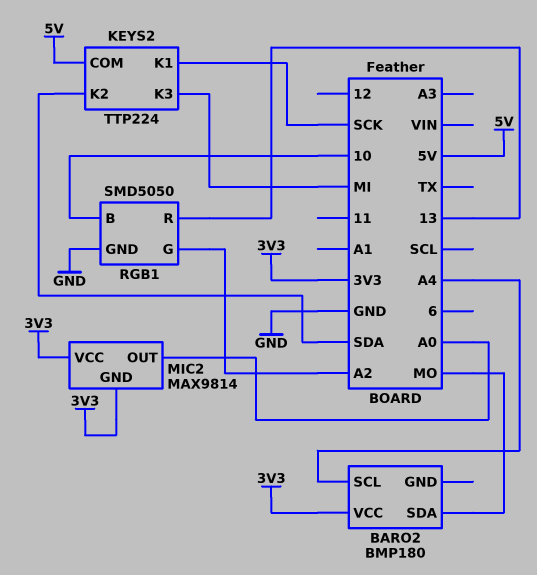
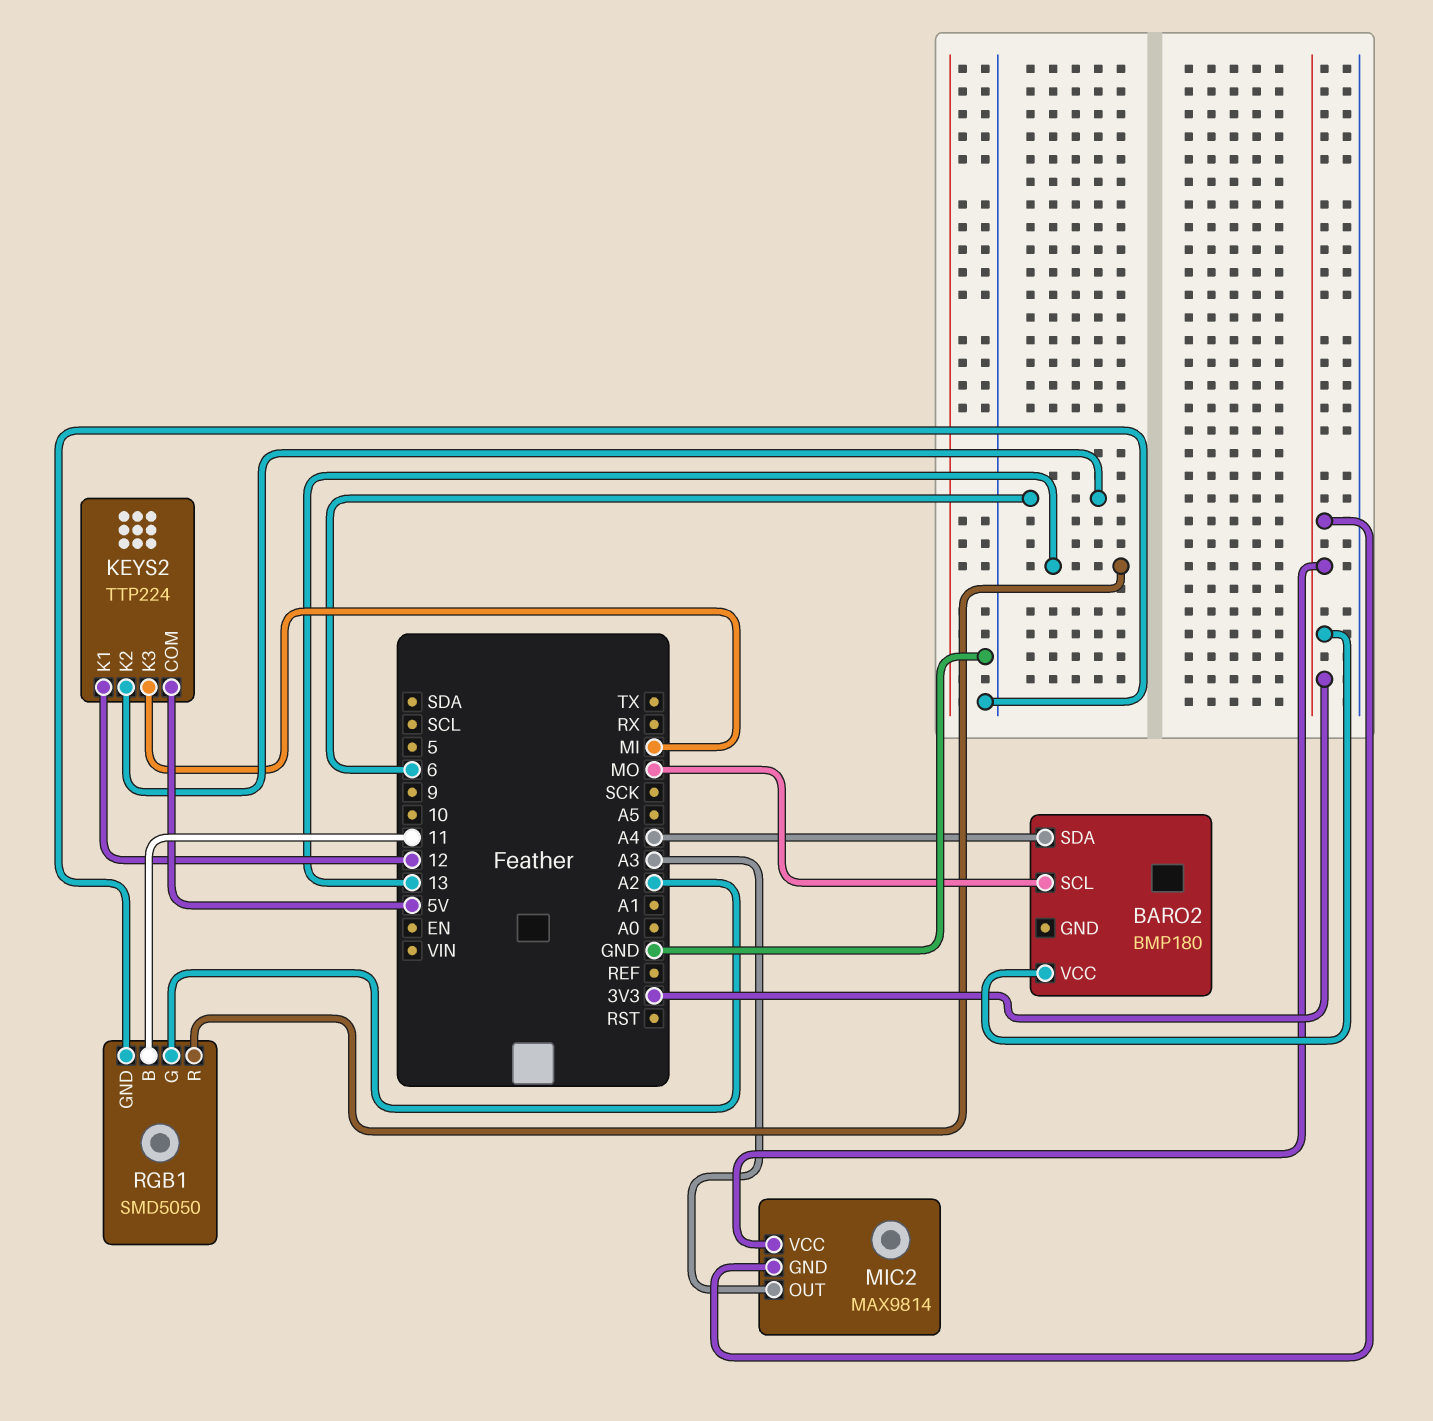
BARO2 pin SCL: A4 -> MO
BARO2 pin SDA: MO -> A4
KEYS2 pin K1: SCK -> 12
KEYS2 pin K2: SDA -> 6
MIC2 pin OUT: A0 -> A3
RGB1 pin B: 10 -> 11

